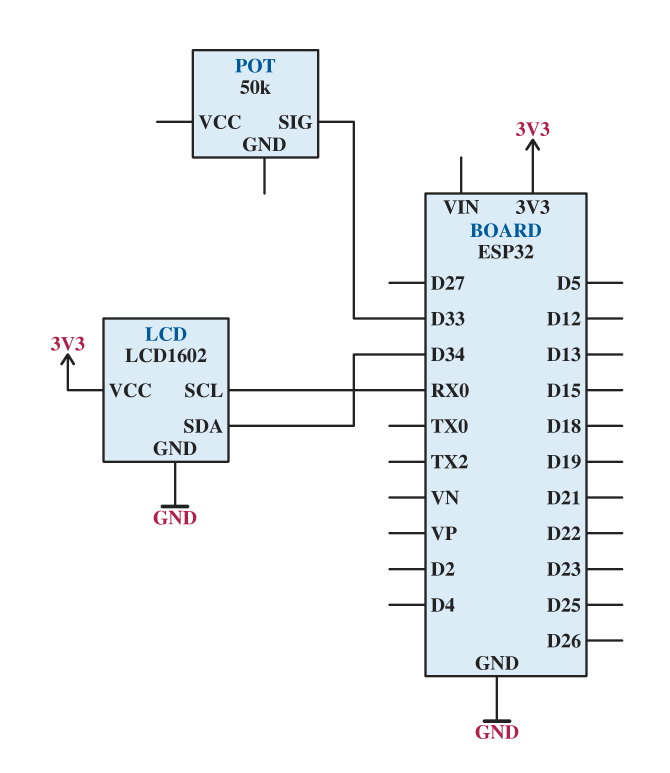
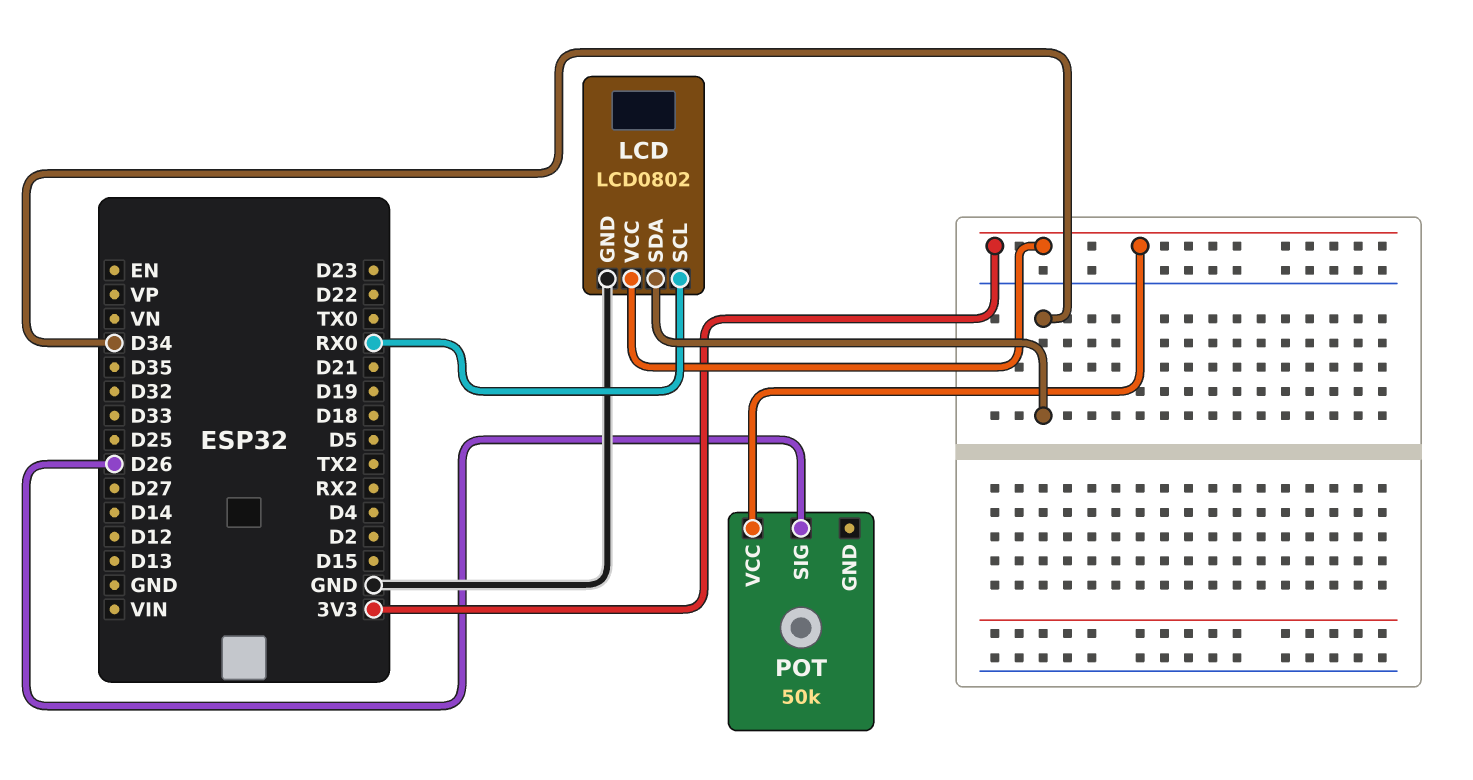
LCD: LCD1602 -> LCD0802
POT pin SIG: D33 -> D26
POT pin VCC: none -> 3V3

